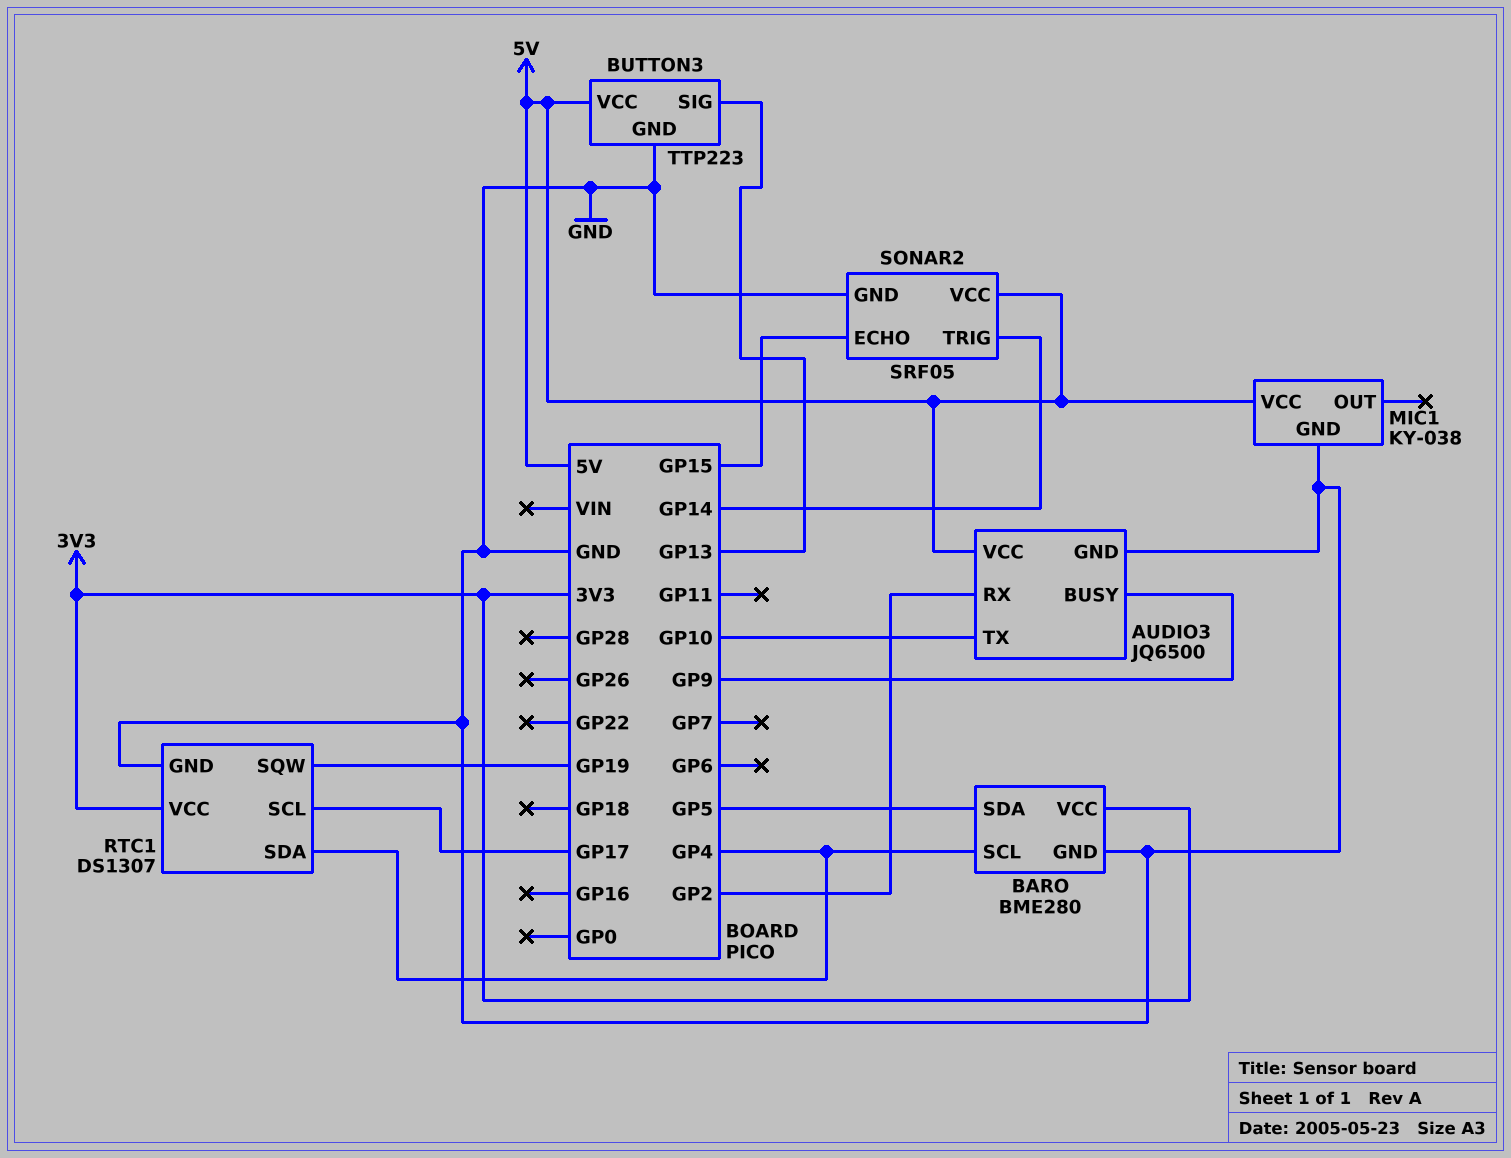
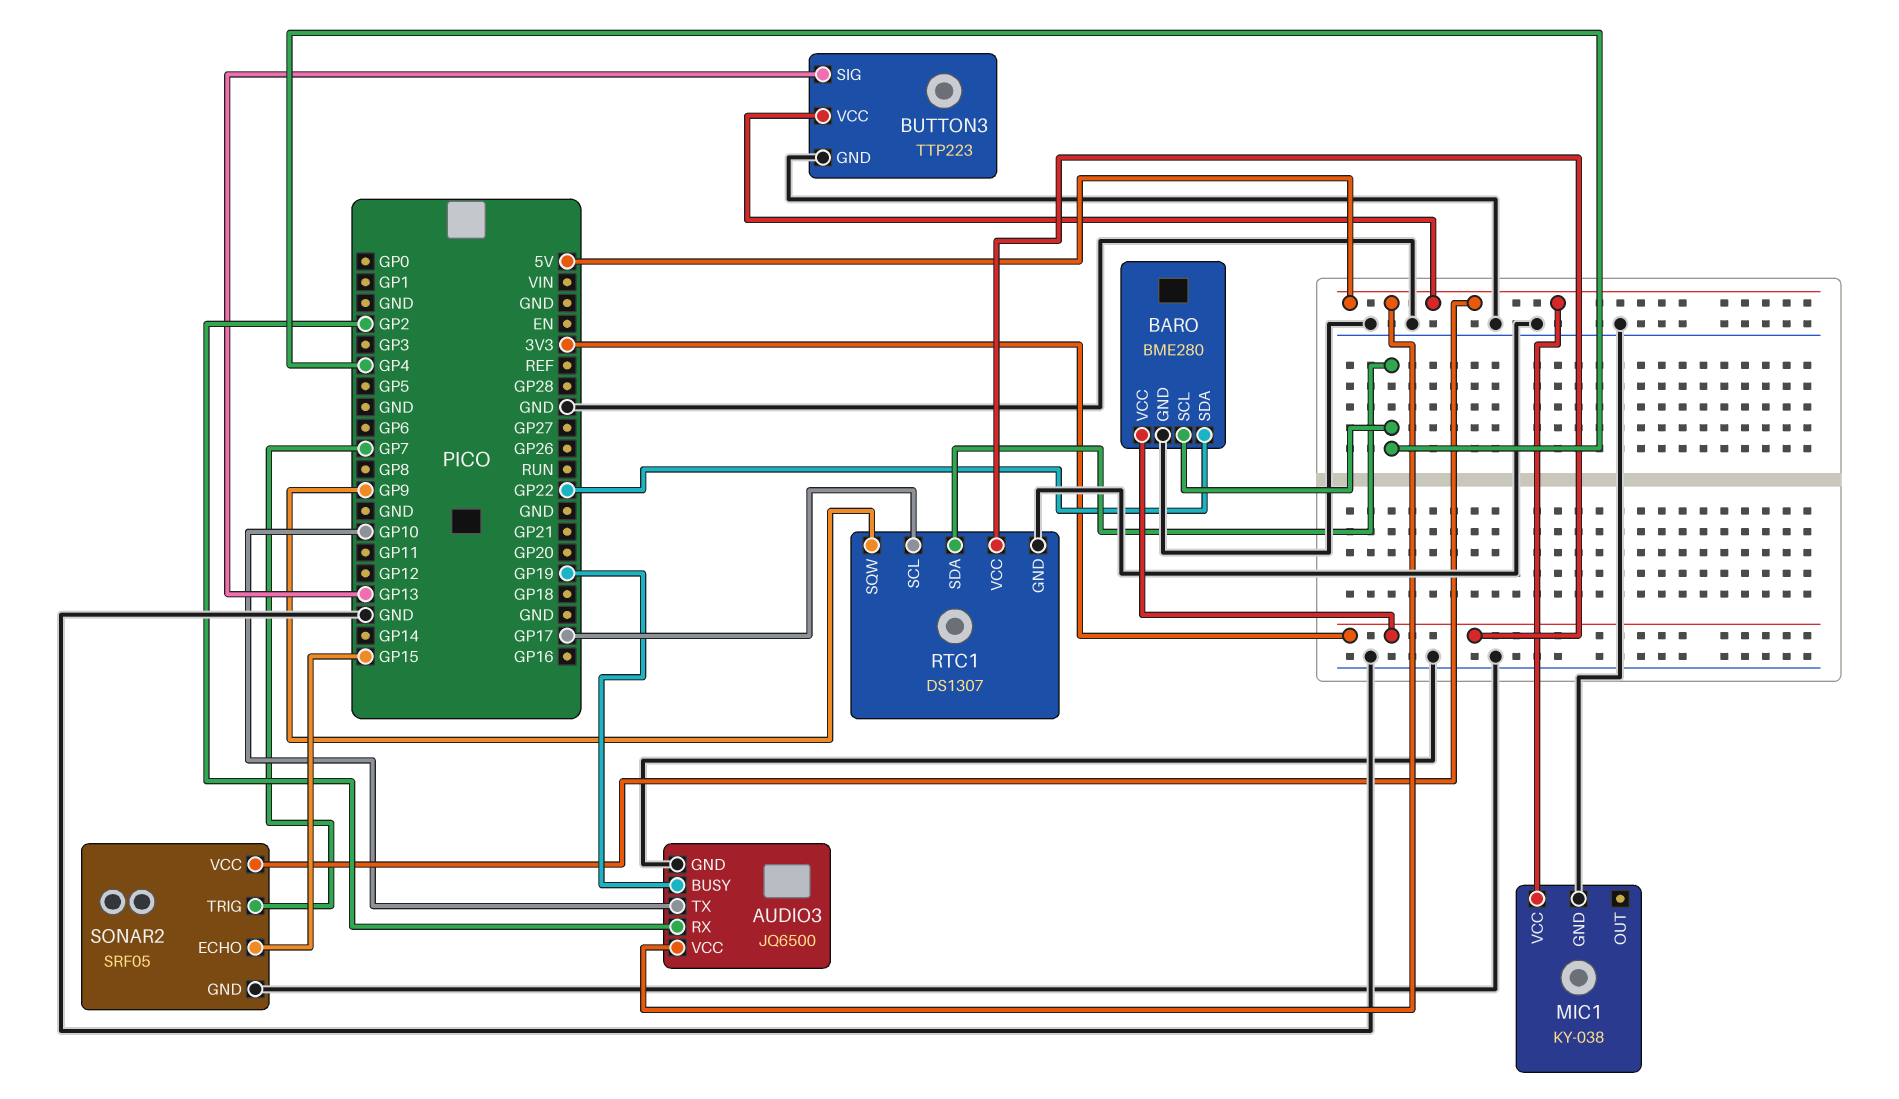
AUDIO3 pin BUSY: GP9 -> GP19
BARO pin SDA: GP5 -> GP22
RTC1 pin SQW: GP19 -> GP9
SONAR2 pin TRIG: GP14 -> GP7

